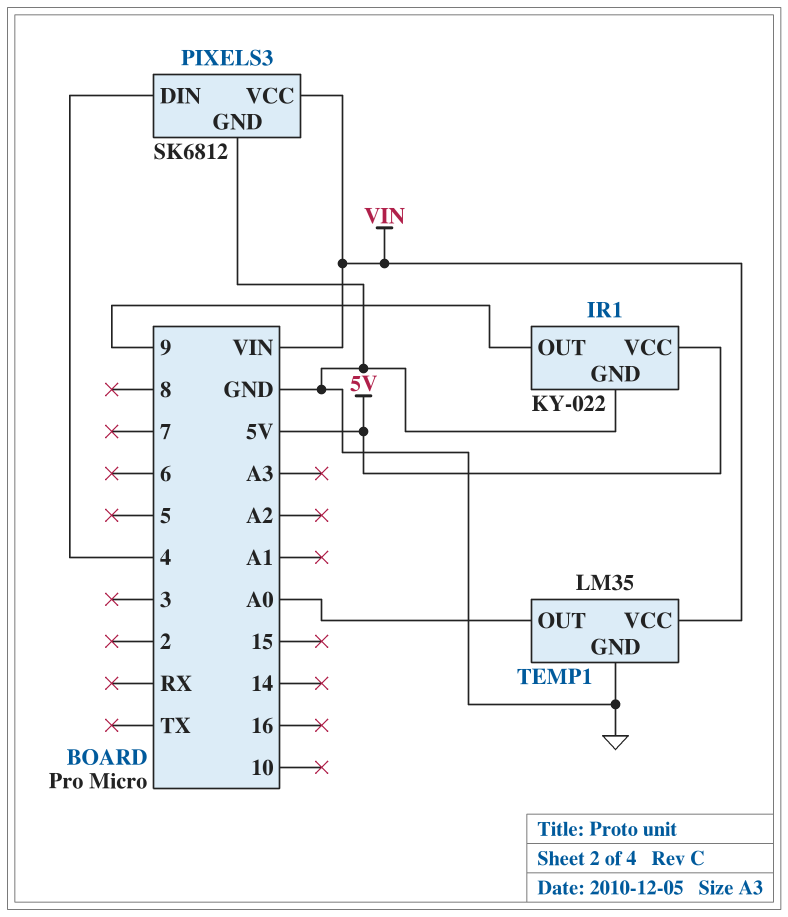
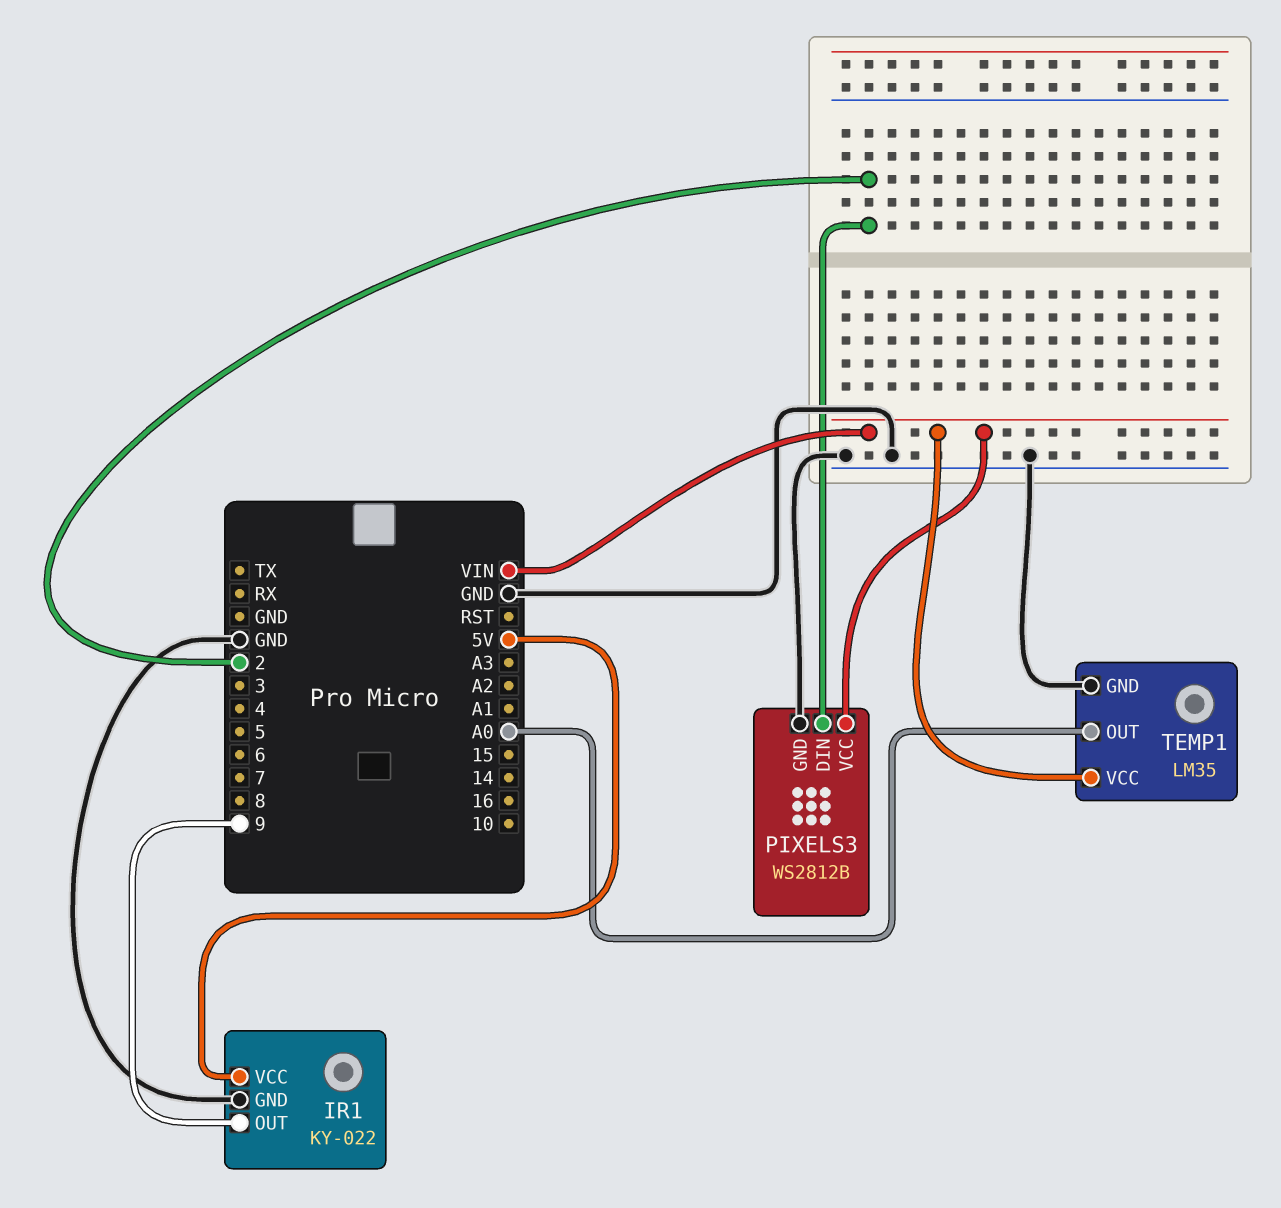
PIXELS3: SK6812 -> WS2812B
PIXELS3 pin DIN: 4 -> 2

